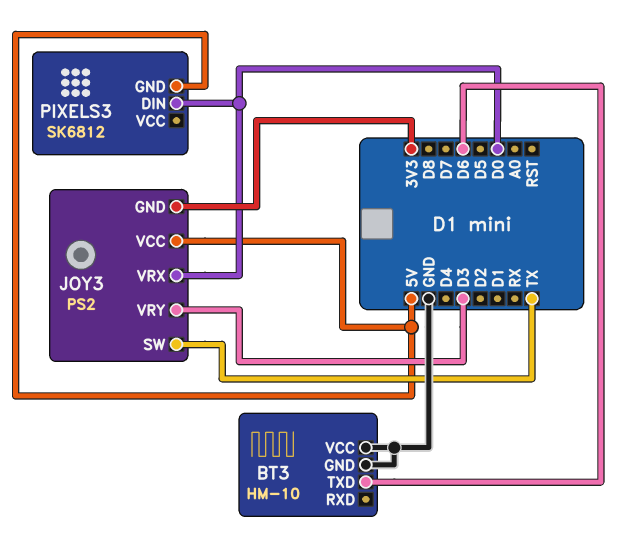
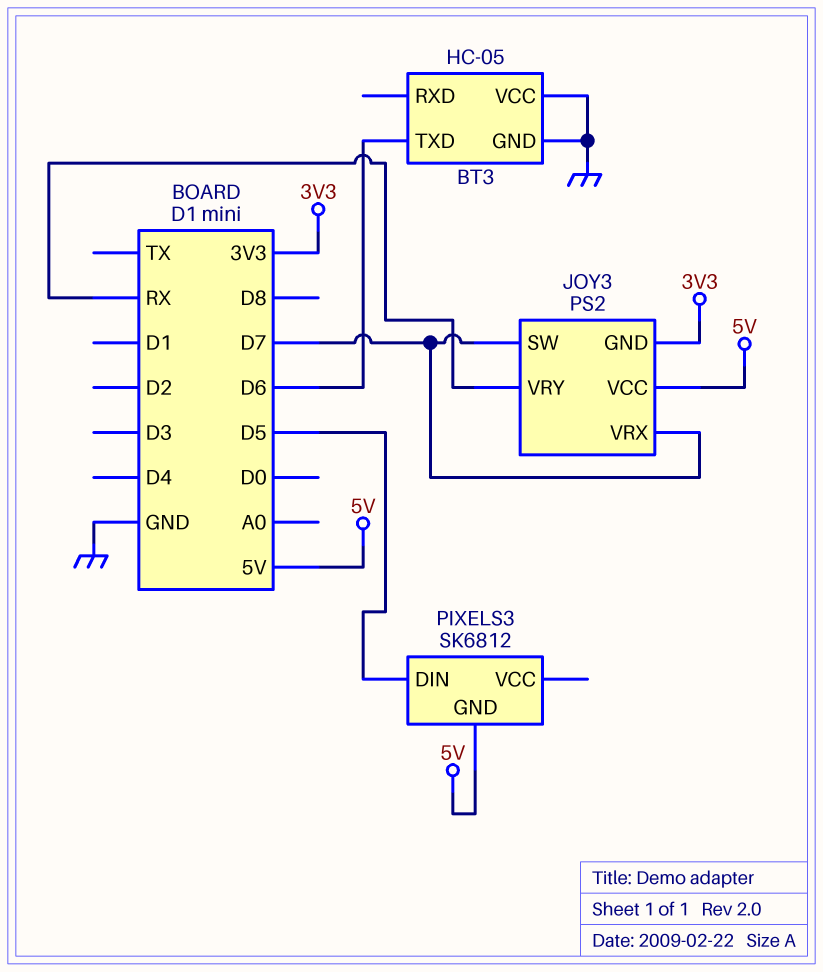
BT3: HM-10 -> HC-05
JOY3 pin SW: TX -> D7
JOY3 pin VRX: D0 -> D7
JOY3 pin VRY: D3 -> RX
PIXELS3 pin DIN: D0 -> D5

